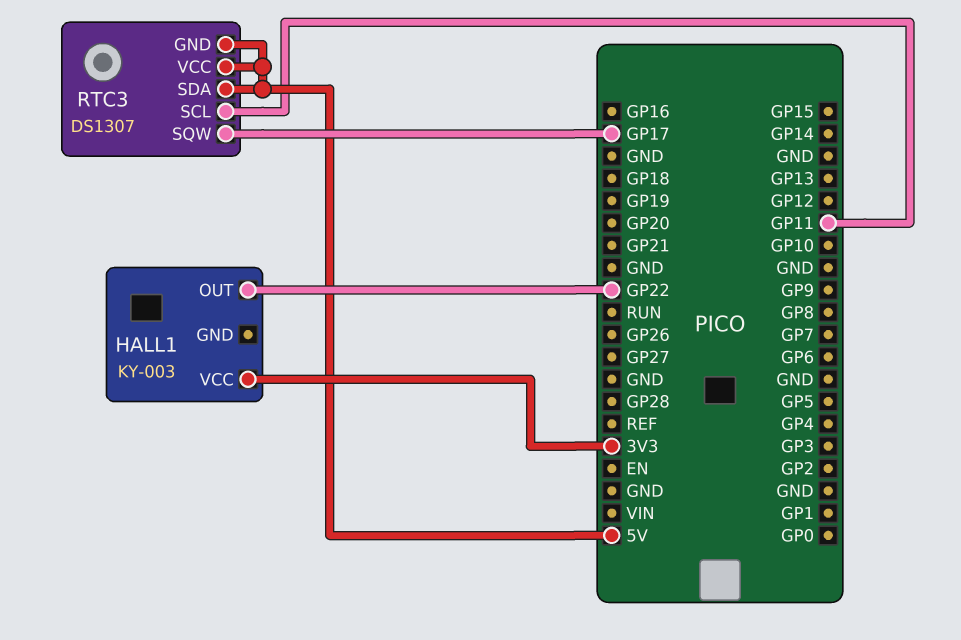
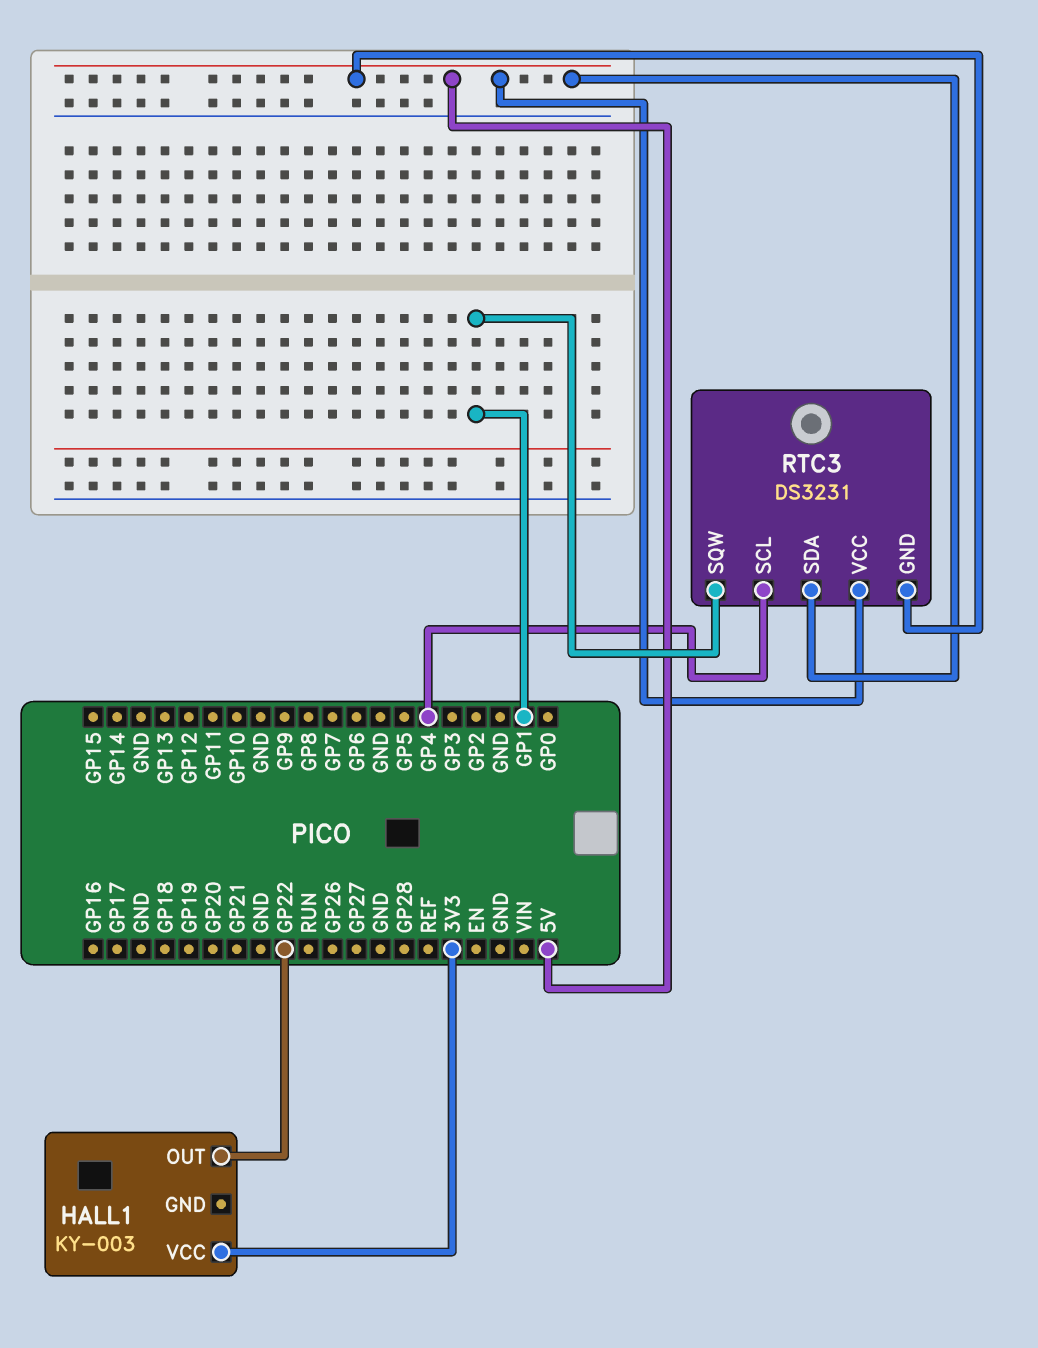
RTC3: DS1307 -> DS3231
RTC3 pin SCL: GP11 -> GP4
RTC3 pin SQW: GP17 -> GP1

